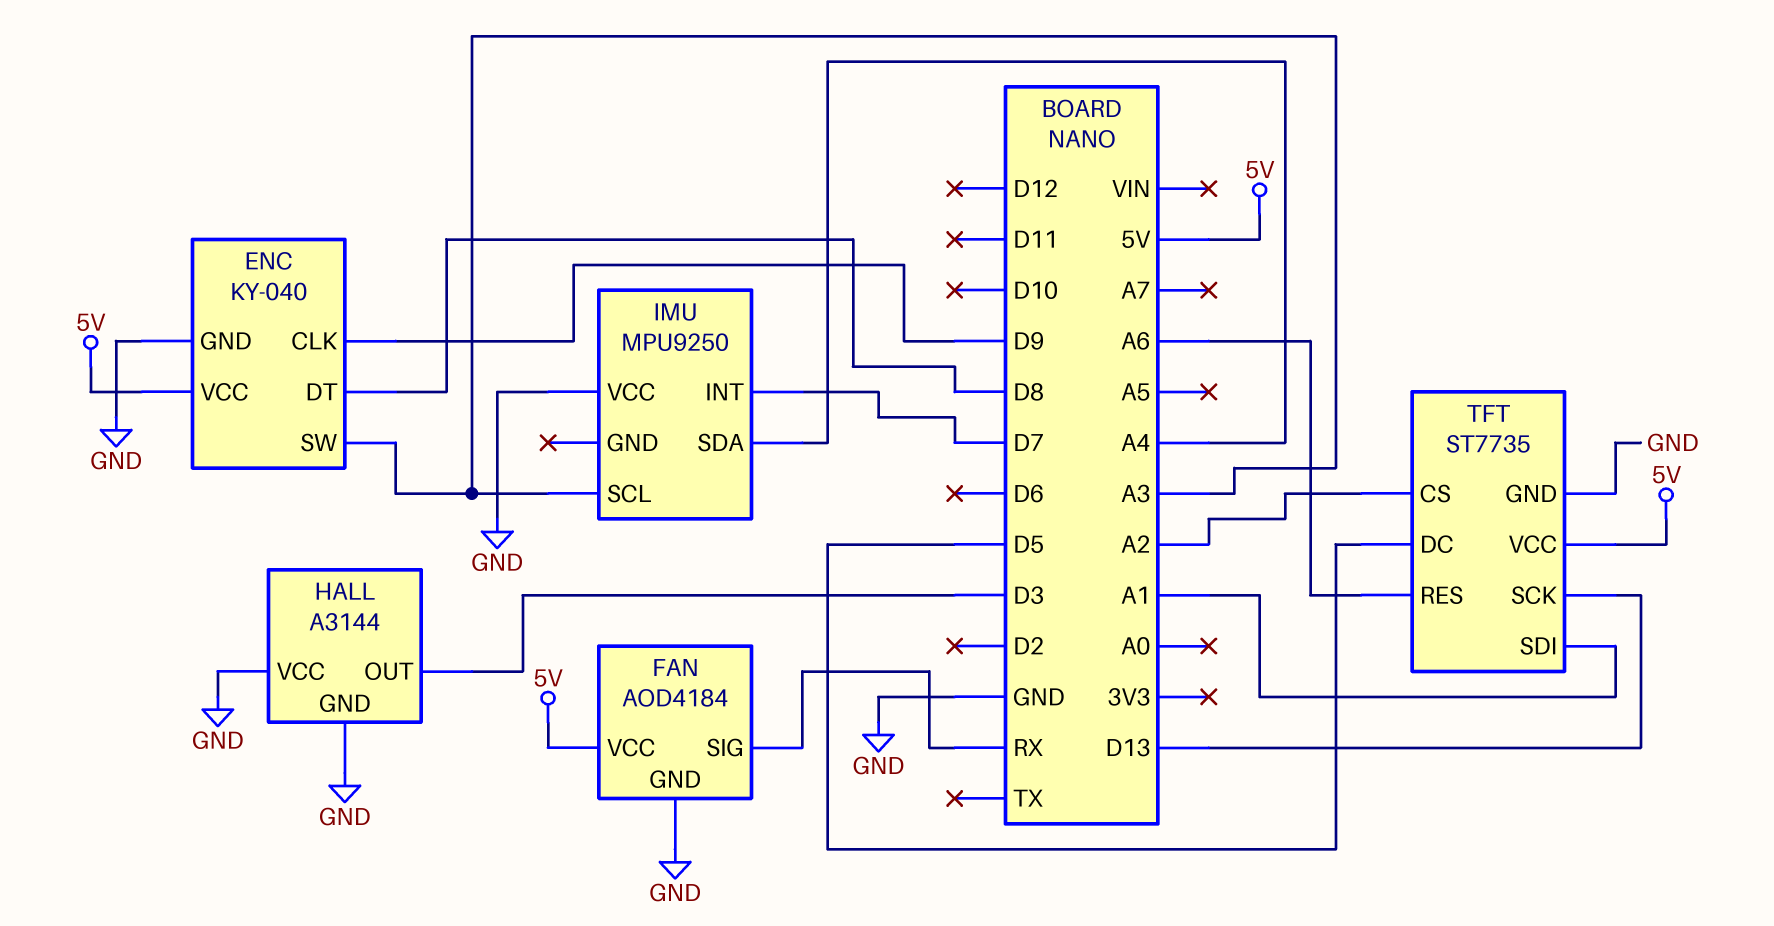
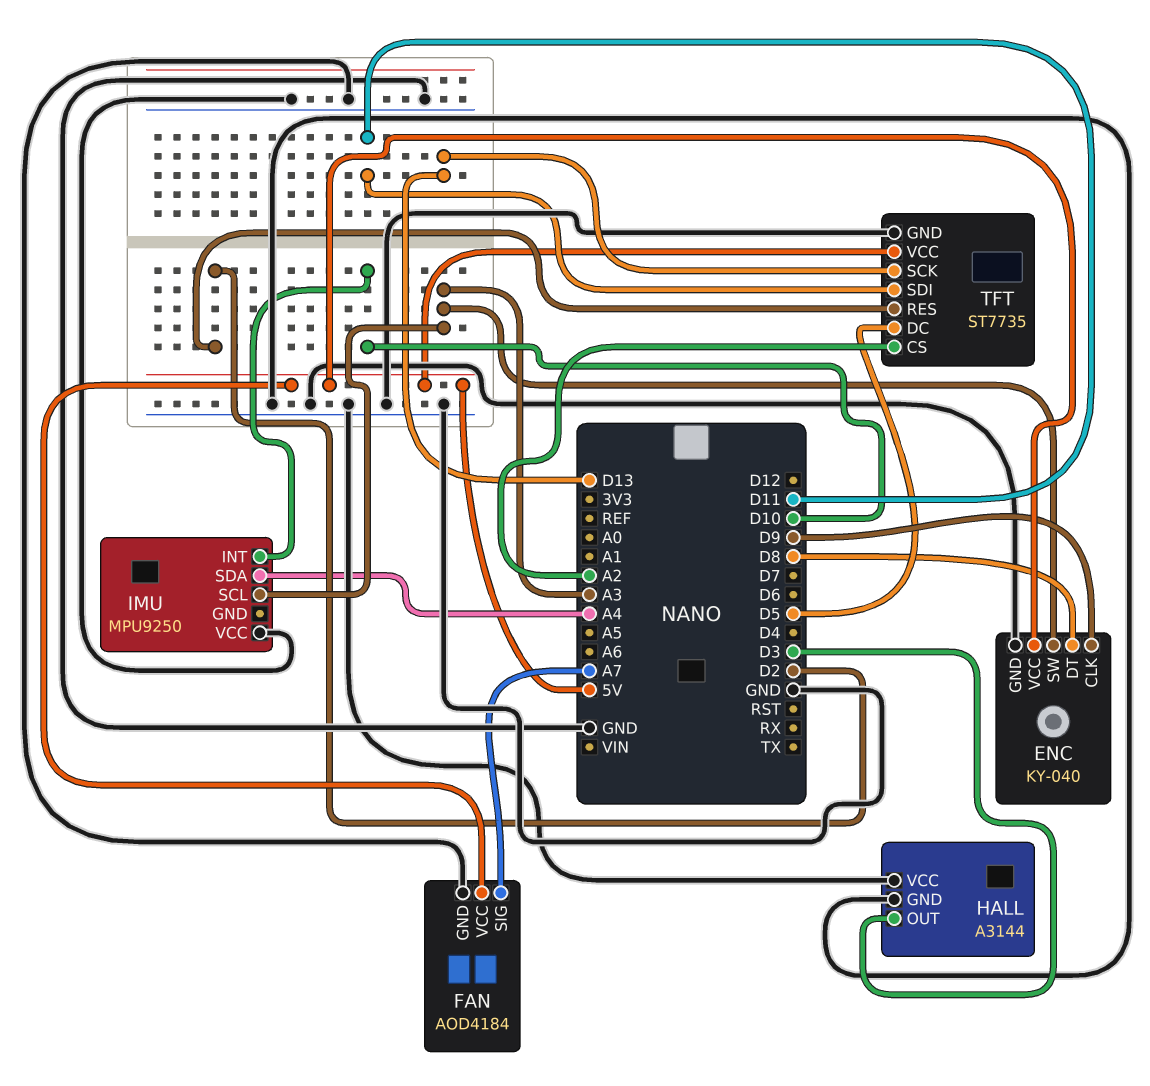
FAN pin SIG: RX -> A7
IMU pin INT: D7 -> D10
TFT pin RES: A6 -> D2
TFT pin SDI: A1 -> D11

